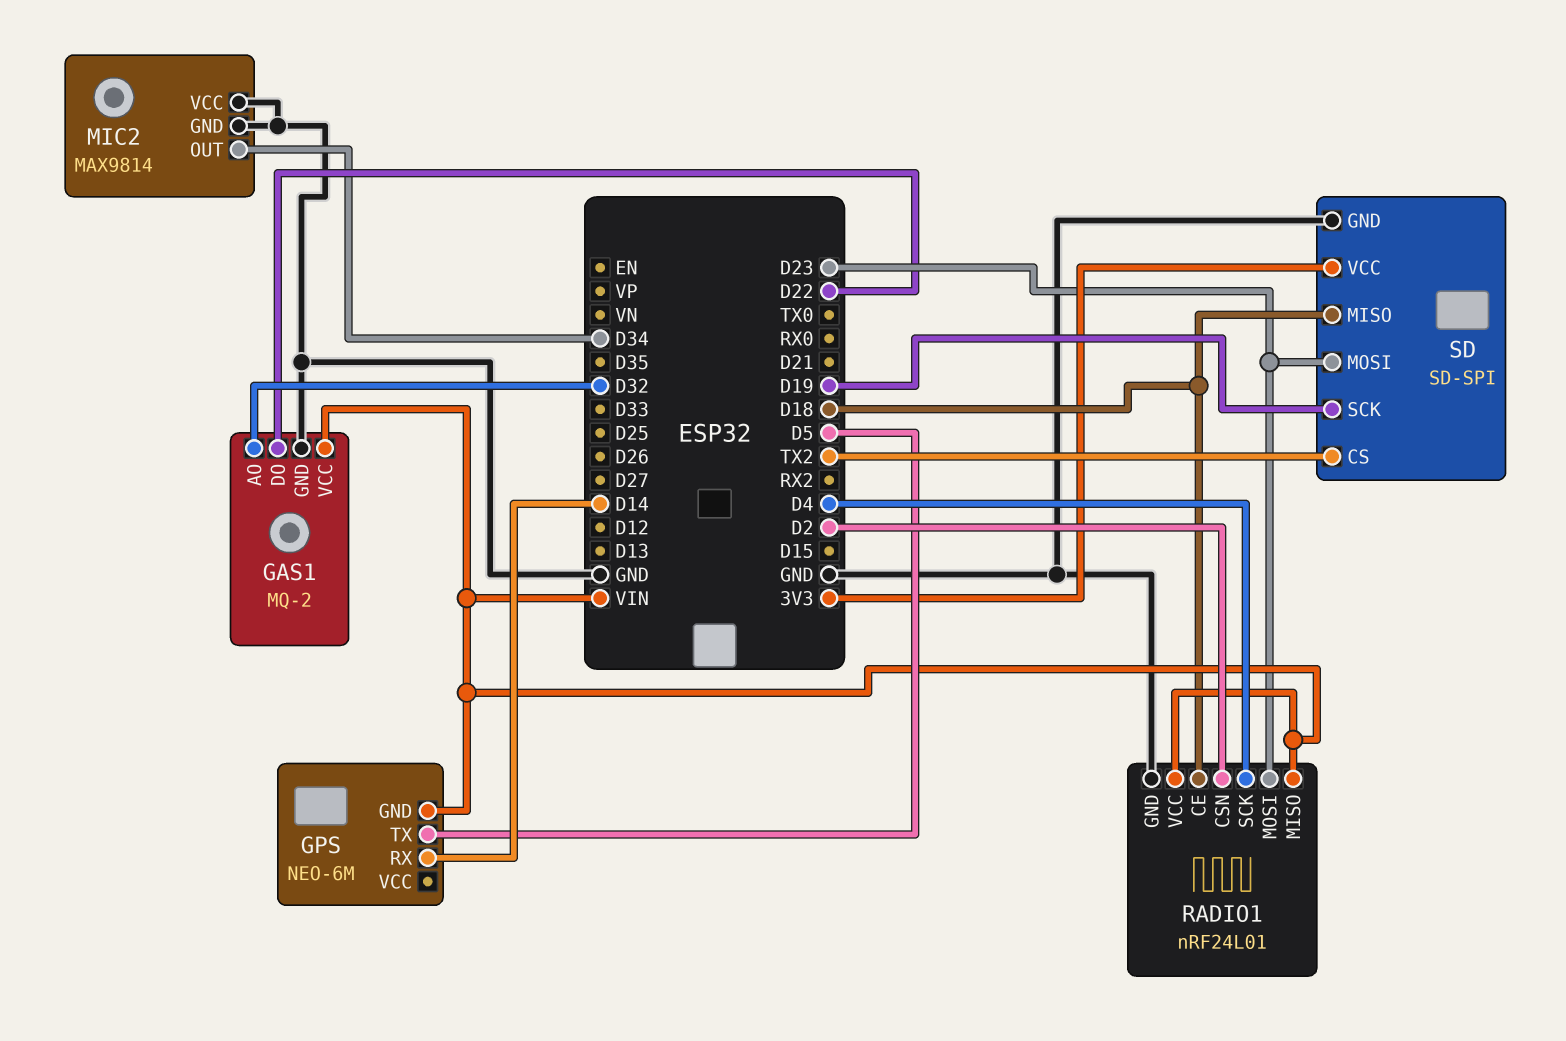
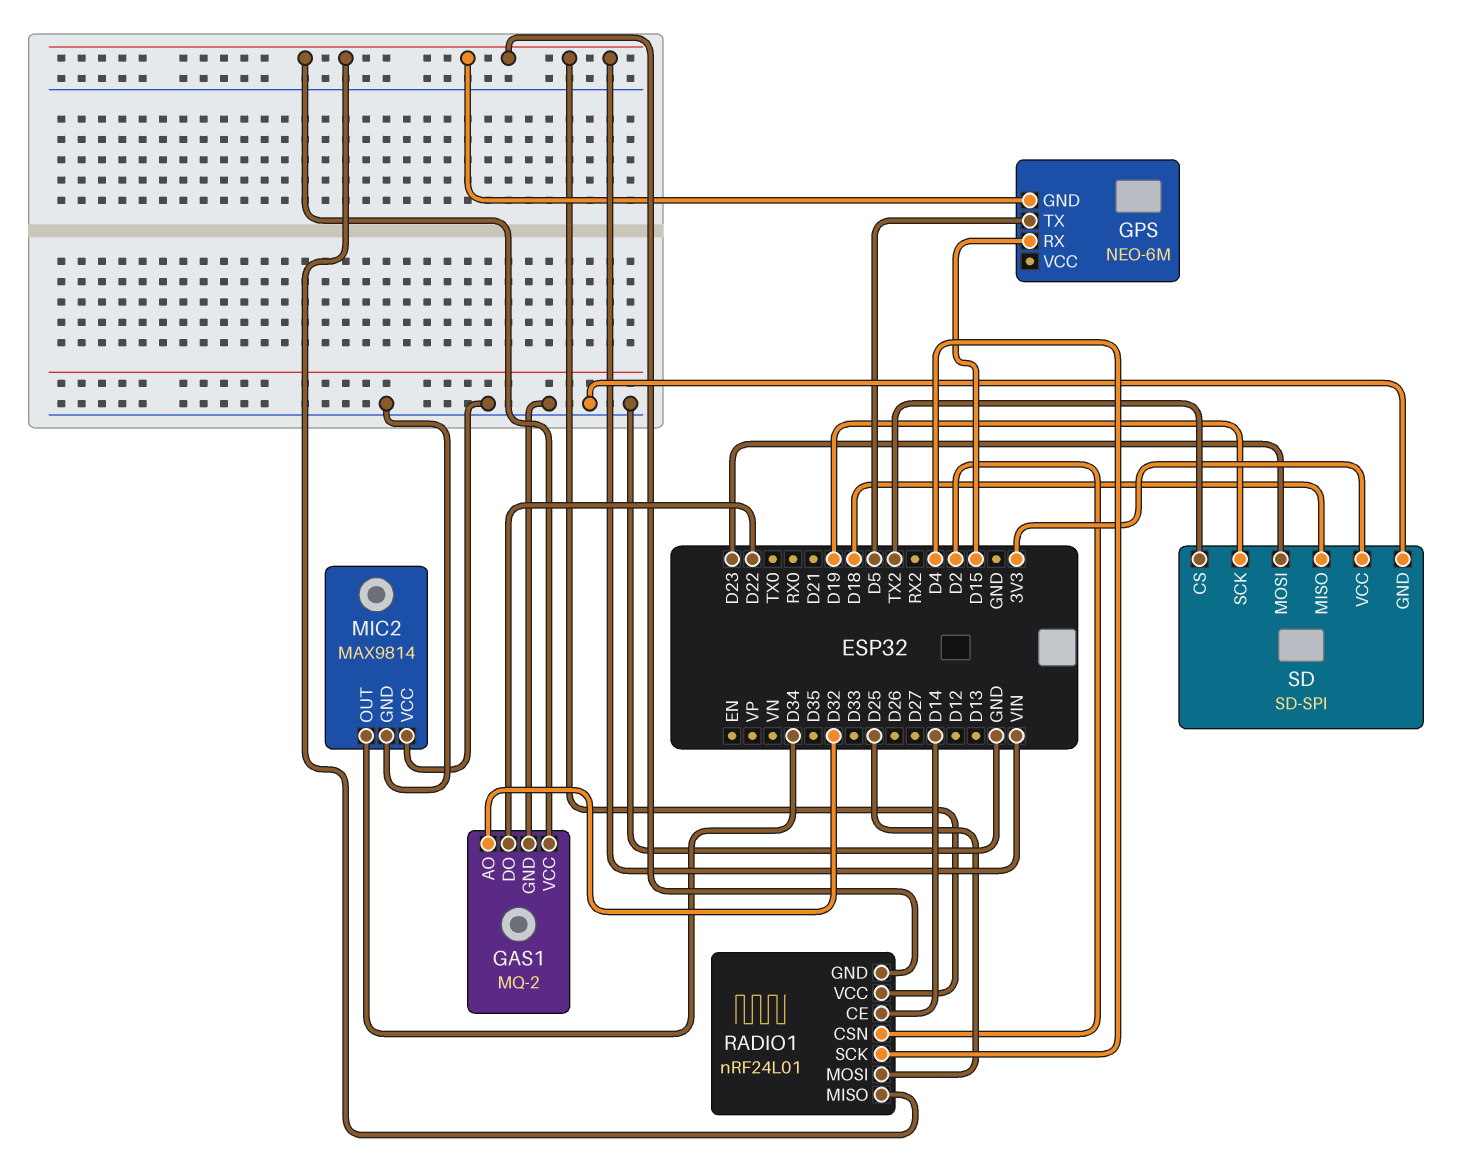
GPS pin RX: D14 -> D15
RADIO1 pin CE: D18 -> D14
RADIO1 pin GND: GND -> VIN
RADIO1 pin MOSI: D23 -> D25

